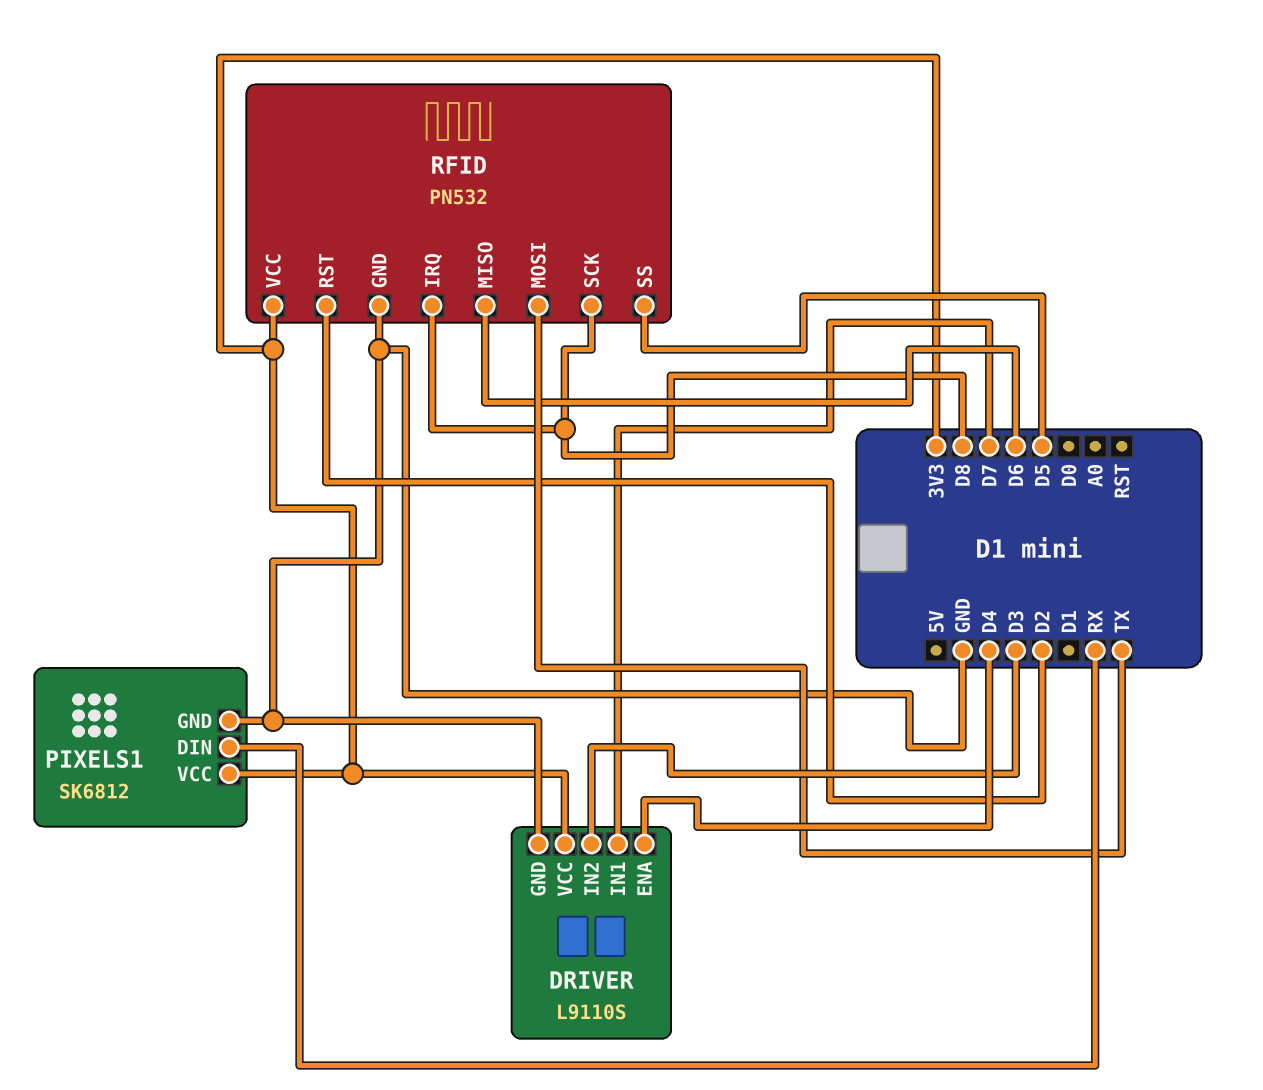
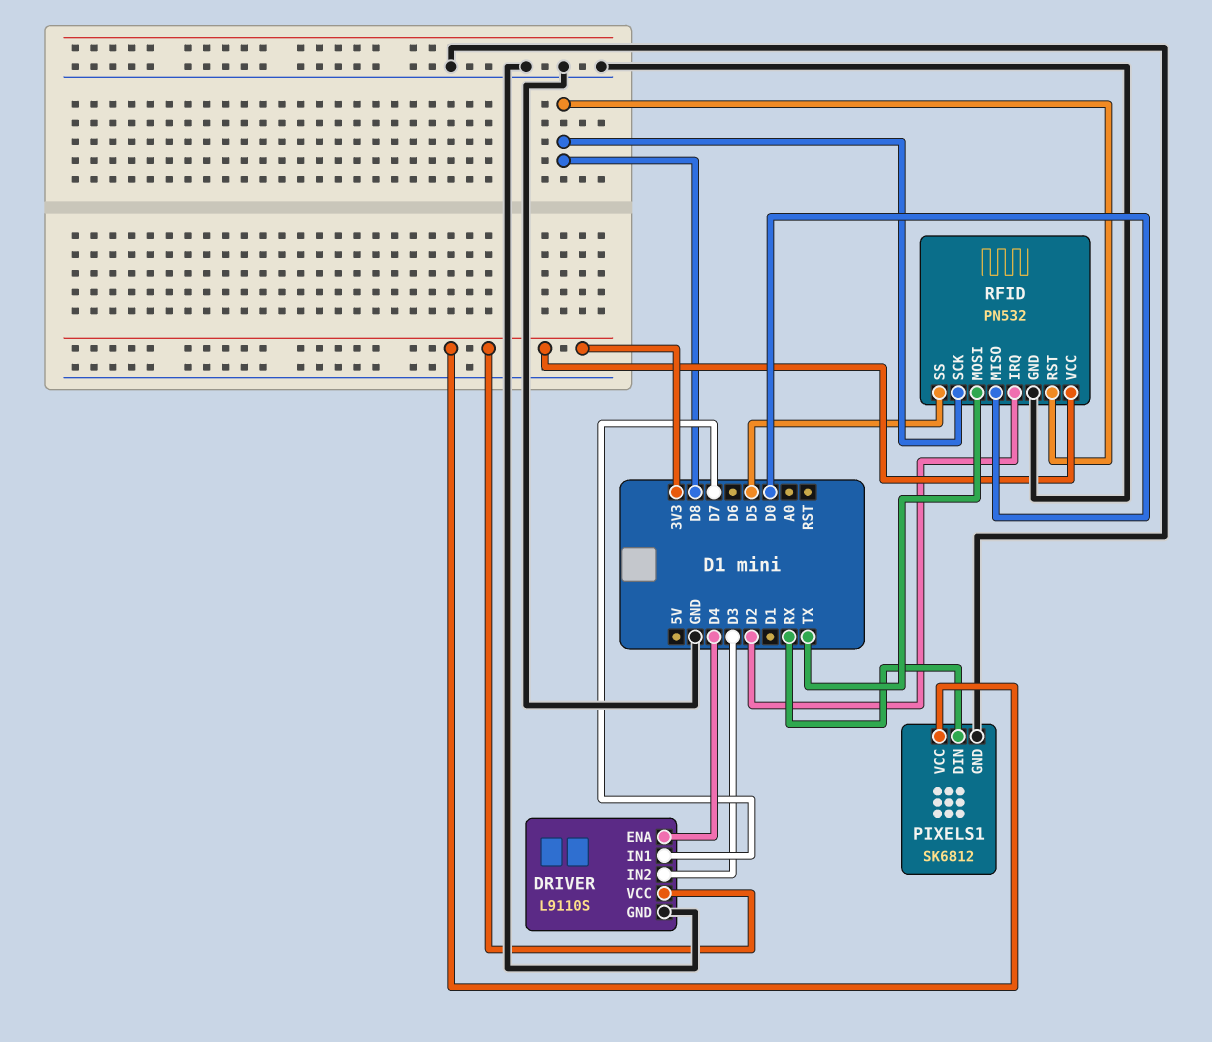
RFID pin IRQ: D8 -> D2
RFID pin MISO: D6 -> D0
RFID pin RST: D2 -> D8

